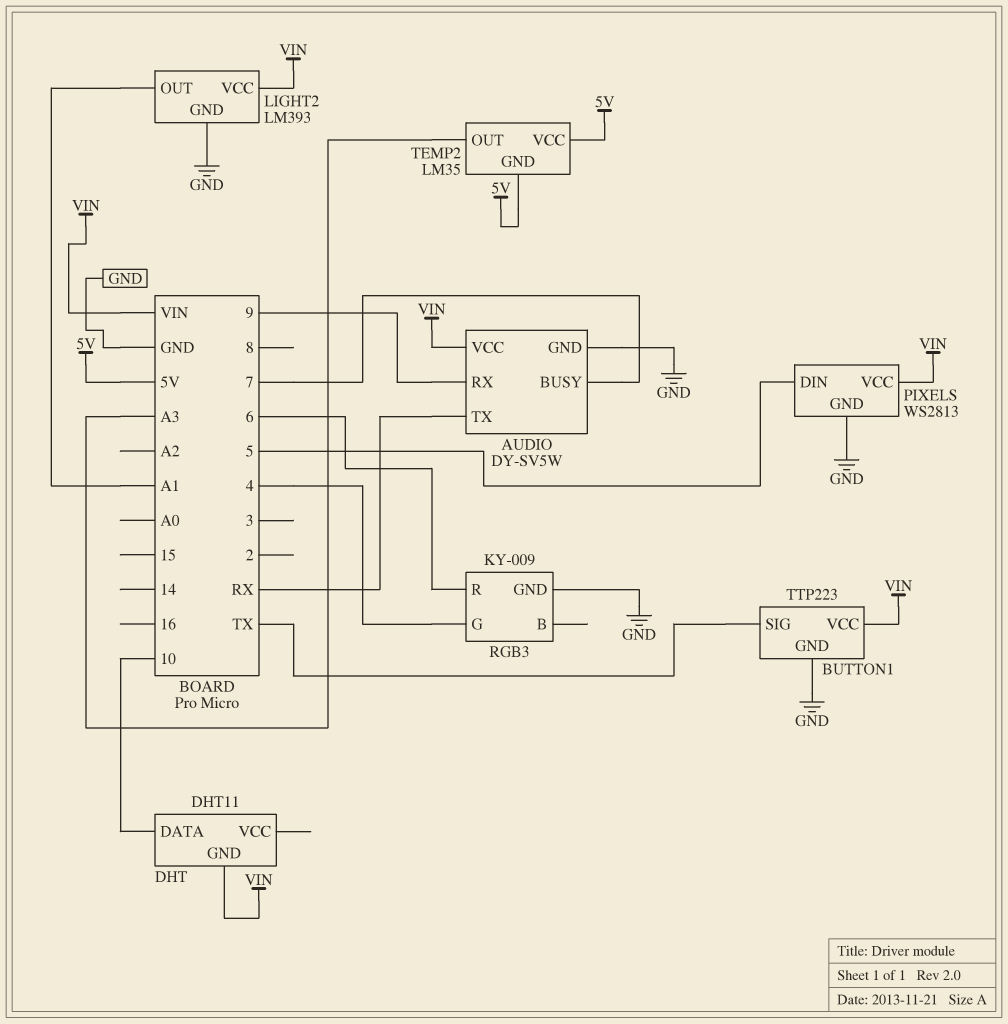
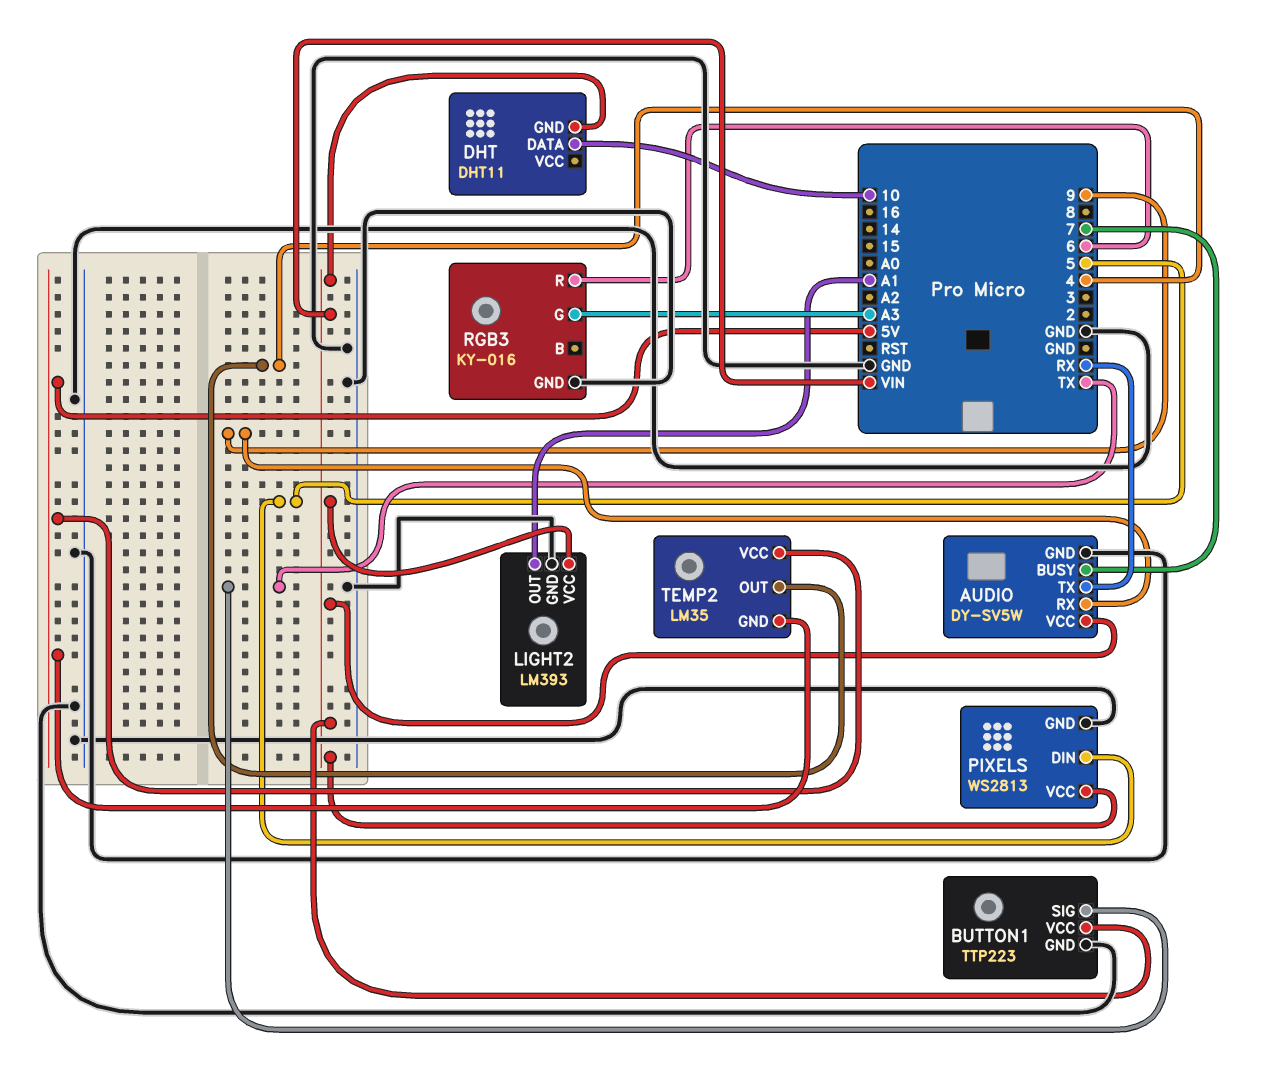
RGB3: KY-009 -> KY-016
RGB3 pin G: 4 -> A3
TEMP2 pin OUT: A3 -> 4

